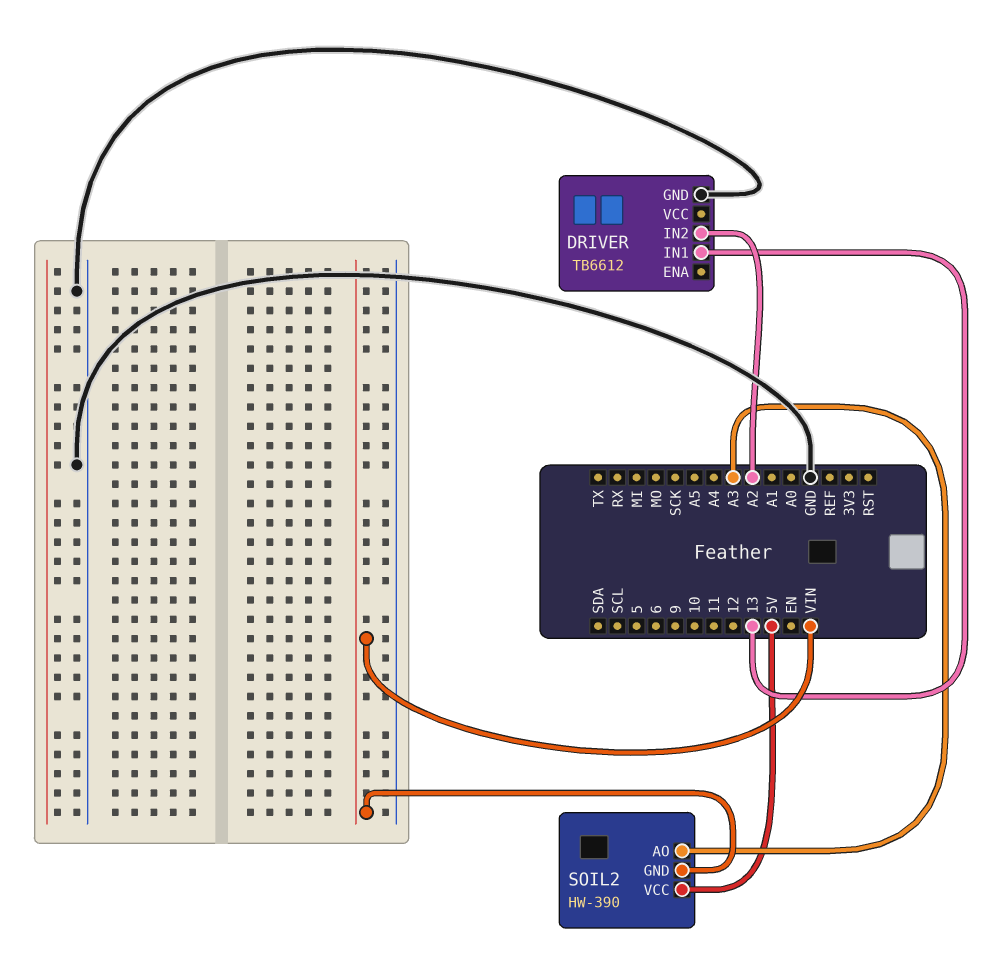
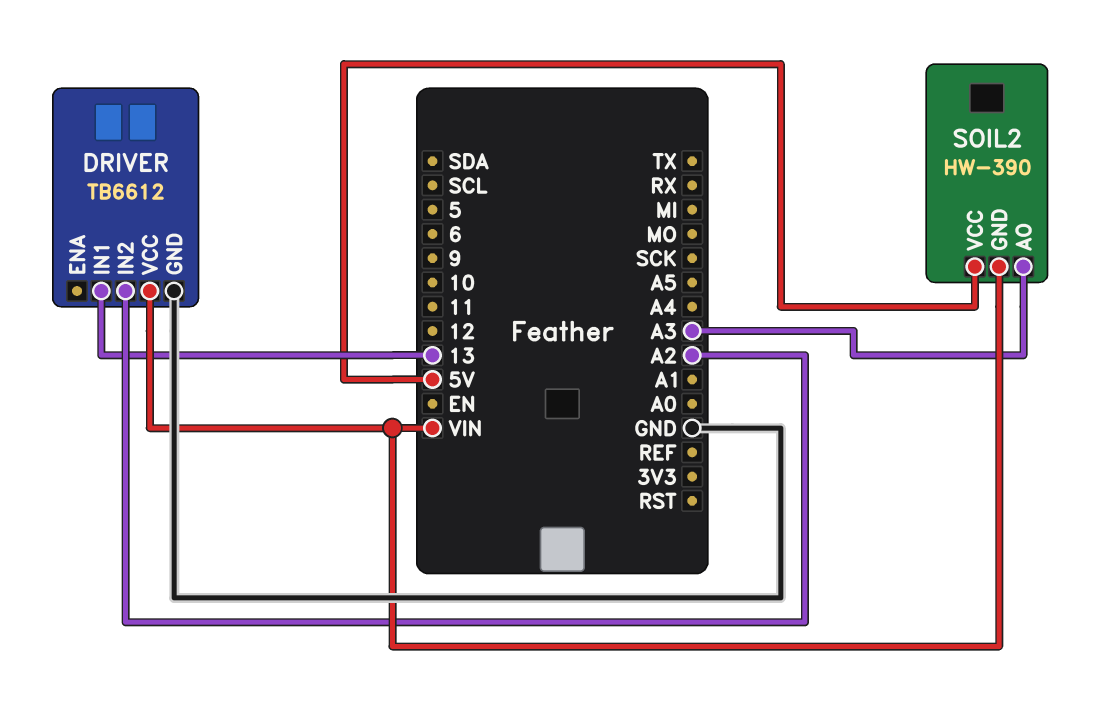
DRIVER pin VCC: none -> VIN

